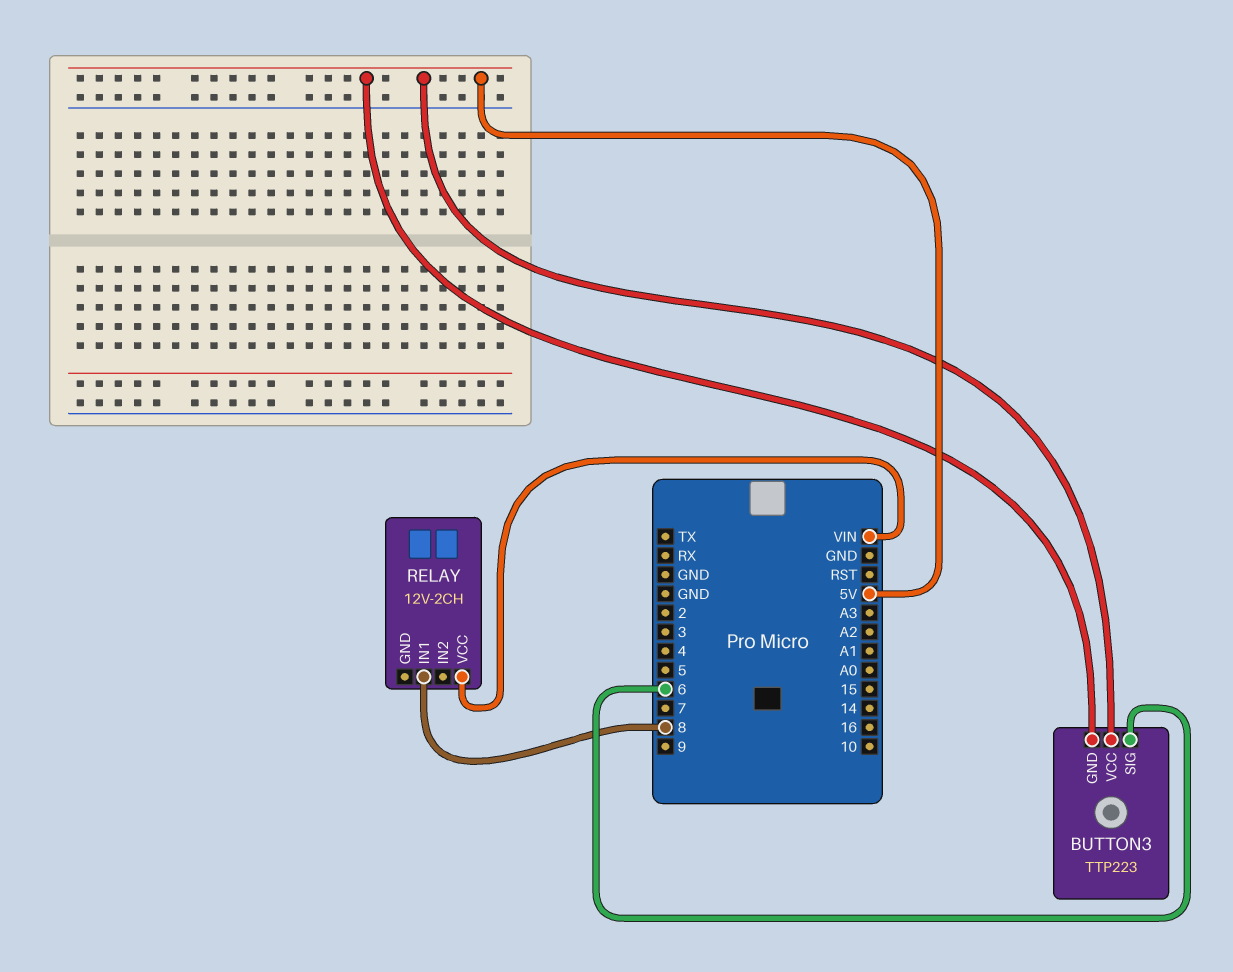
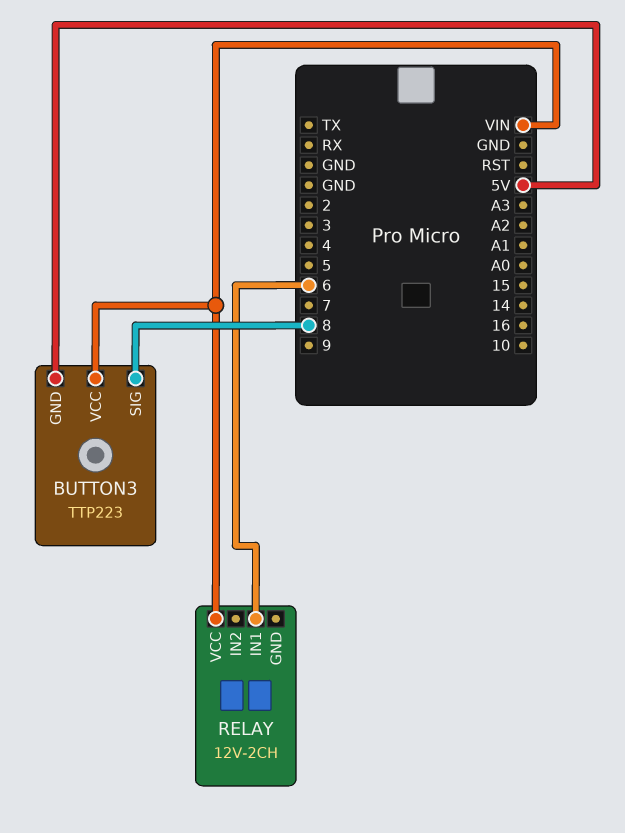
BUTTON3 pin SIG: 6 -> 8
BUTTON3 pin VCC: 5V -> VIN
RELAY pin IN1: 8 -> 6

